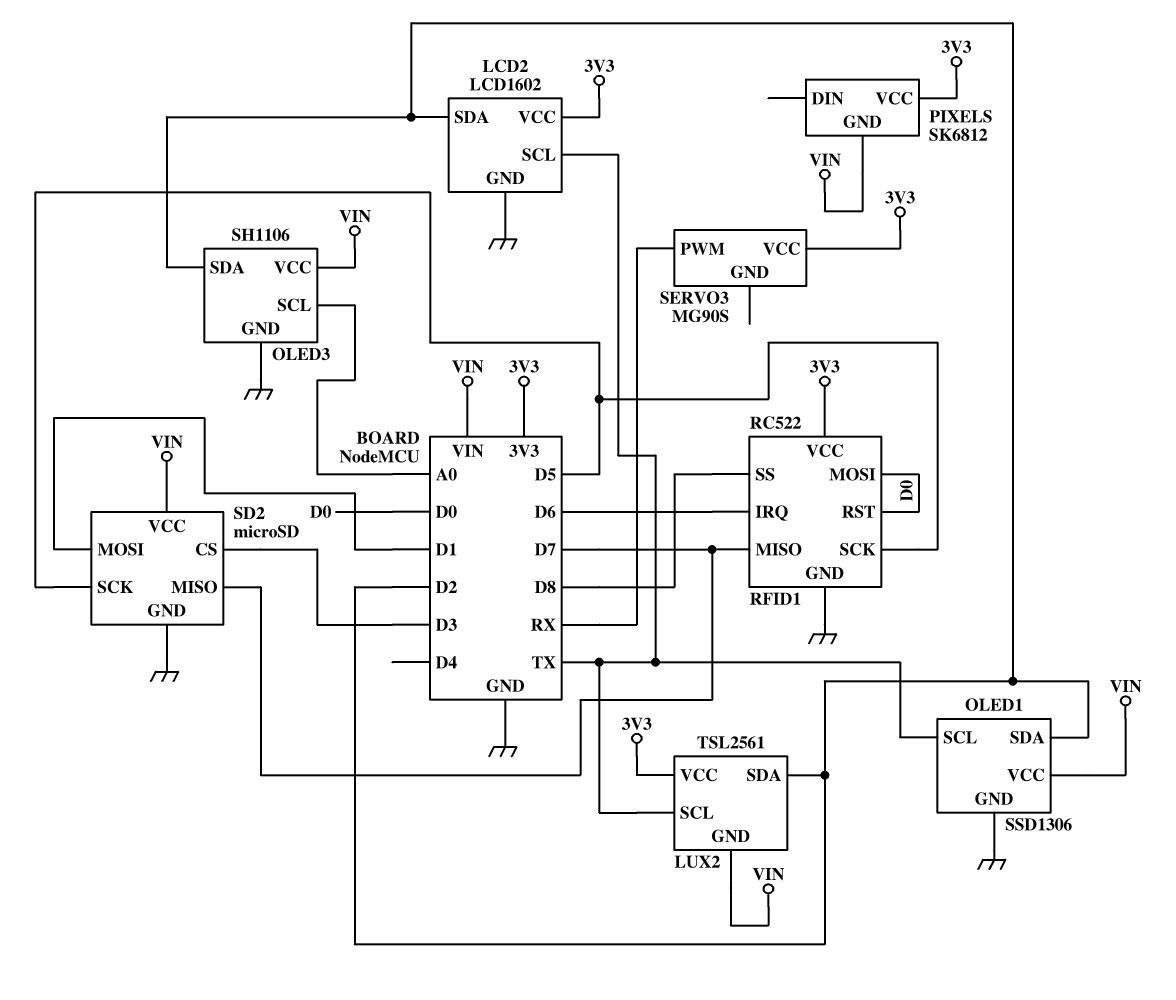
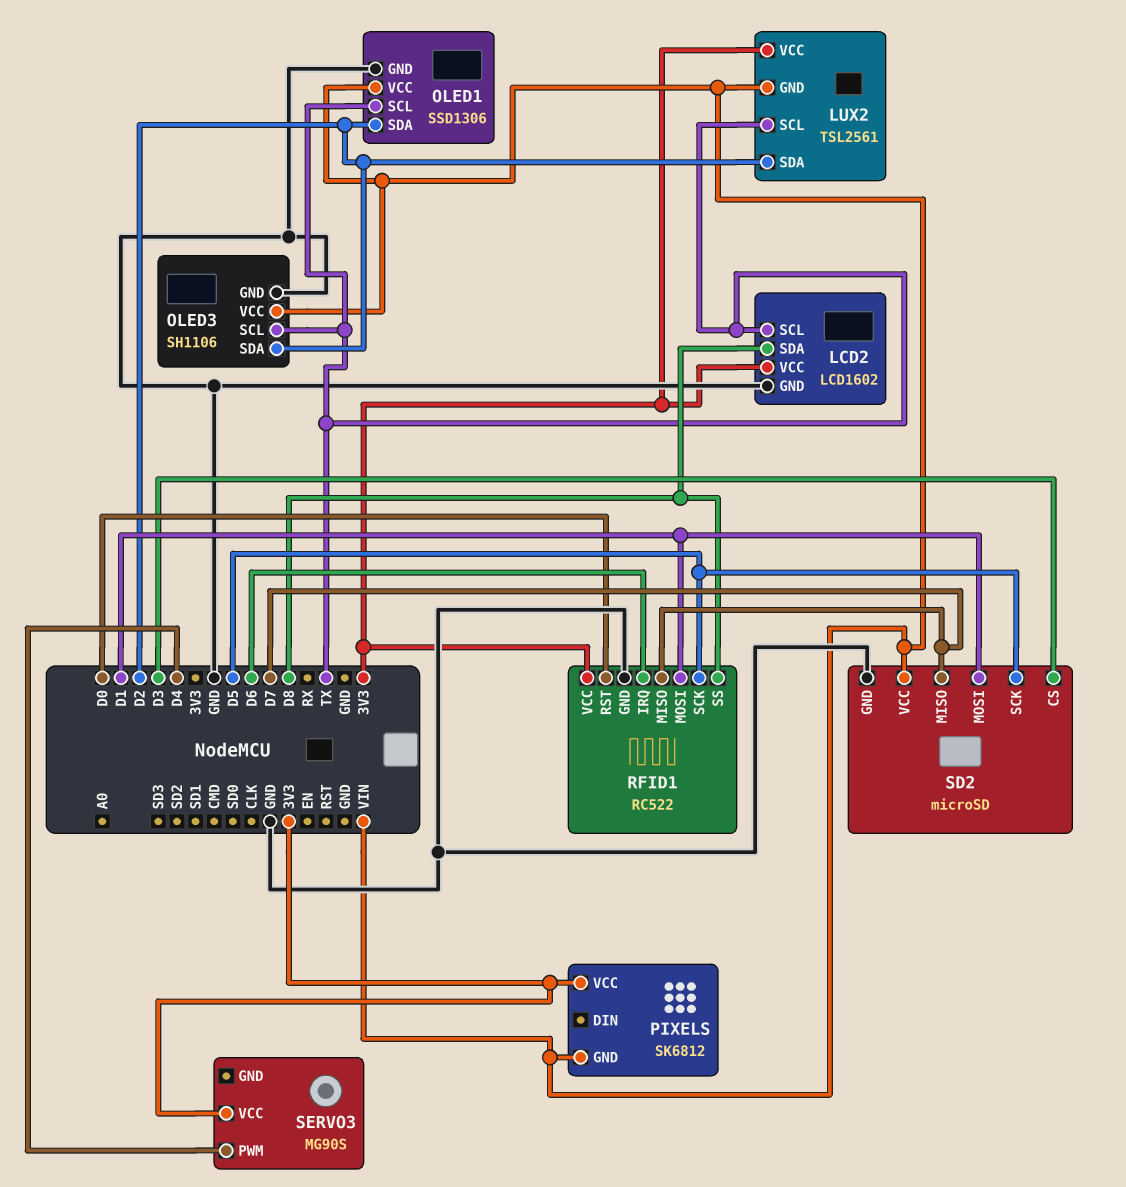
LCD2 pin SDA: D2 -> D8
OLED3 pin SCL: A0 -> TX
RFID1 pin MOSI: D0 -> D1
SERVO3 pin PWM: RX -> D4

